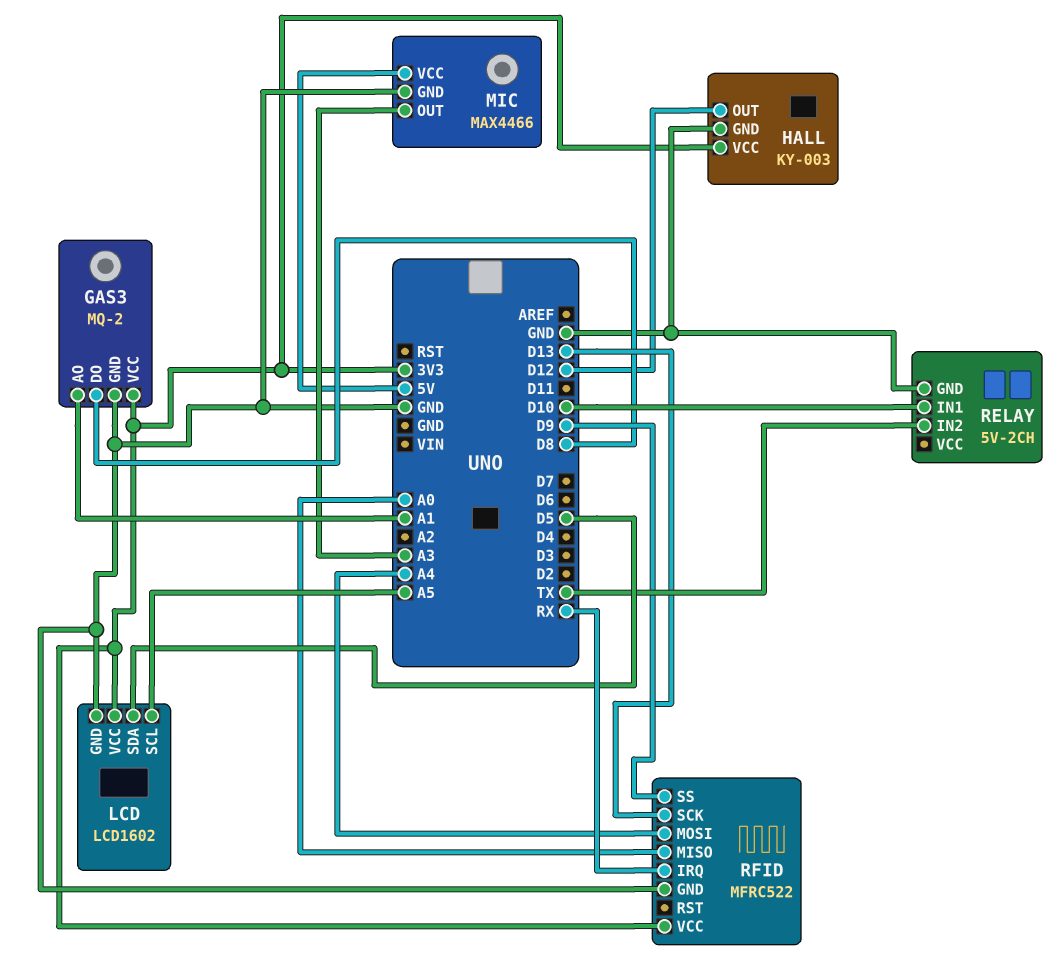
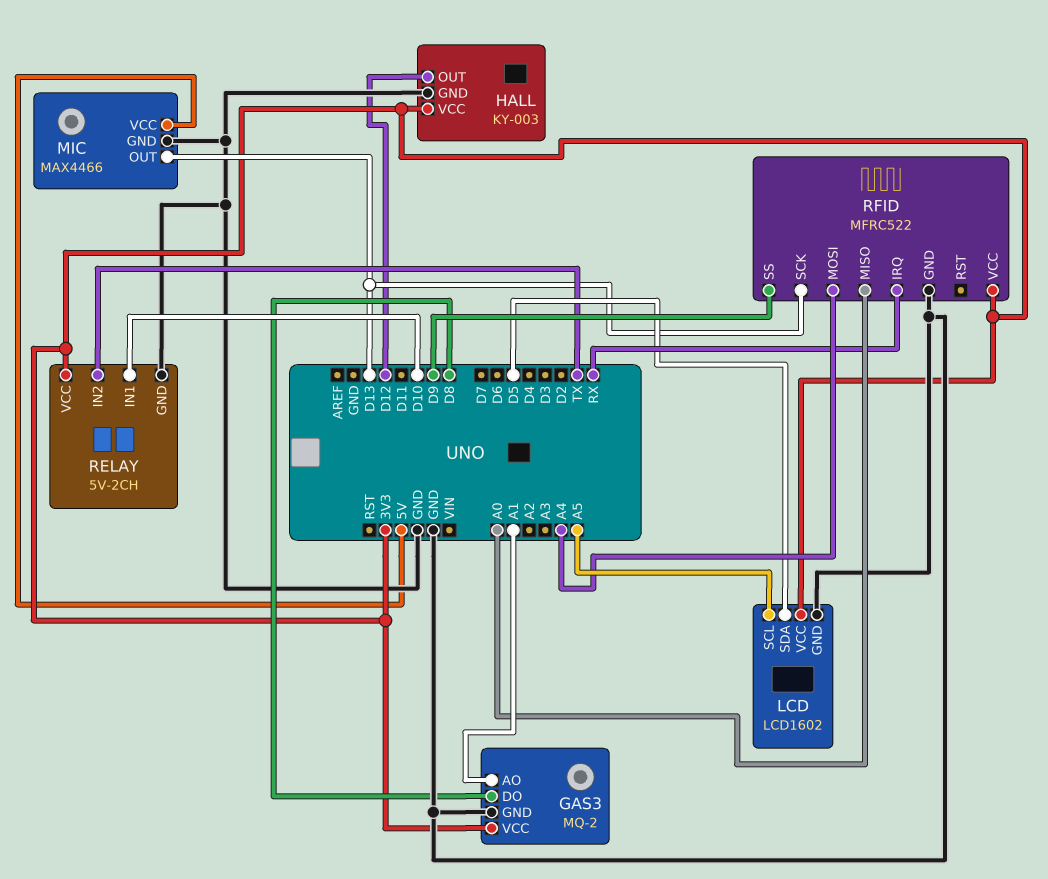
MIC pin OUT: A3 -> D13
RELAY pin VCC: none -> 3V3

